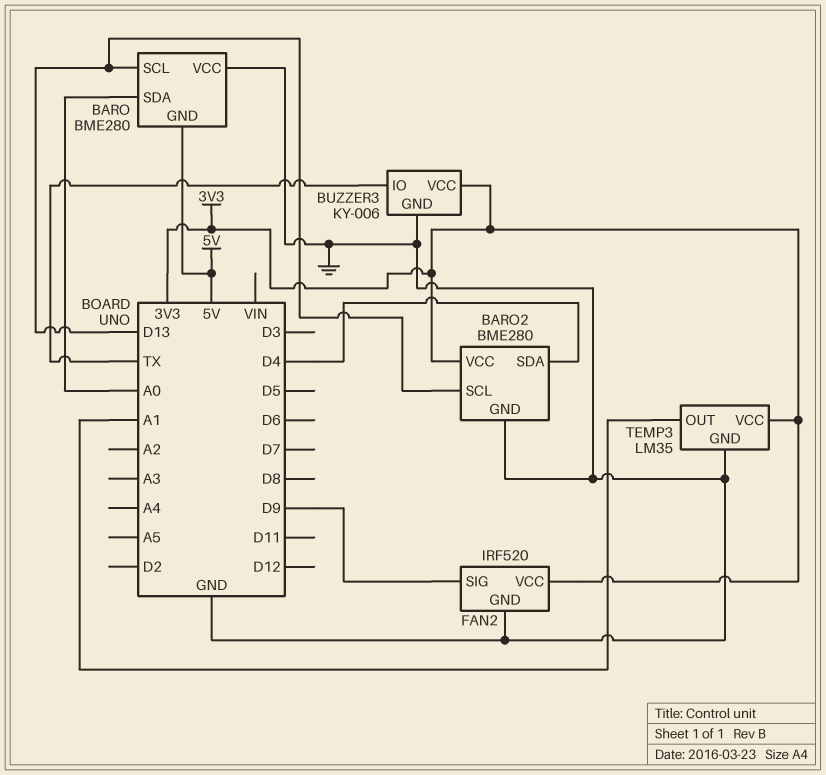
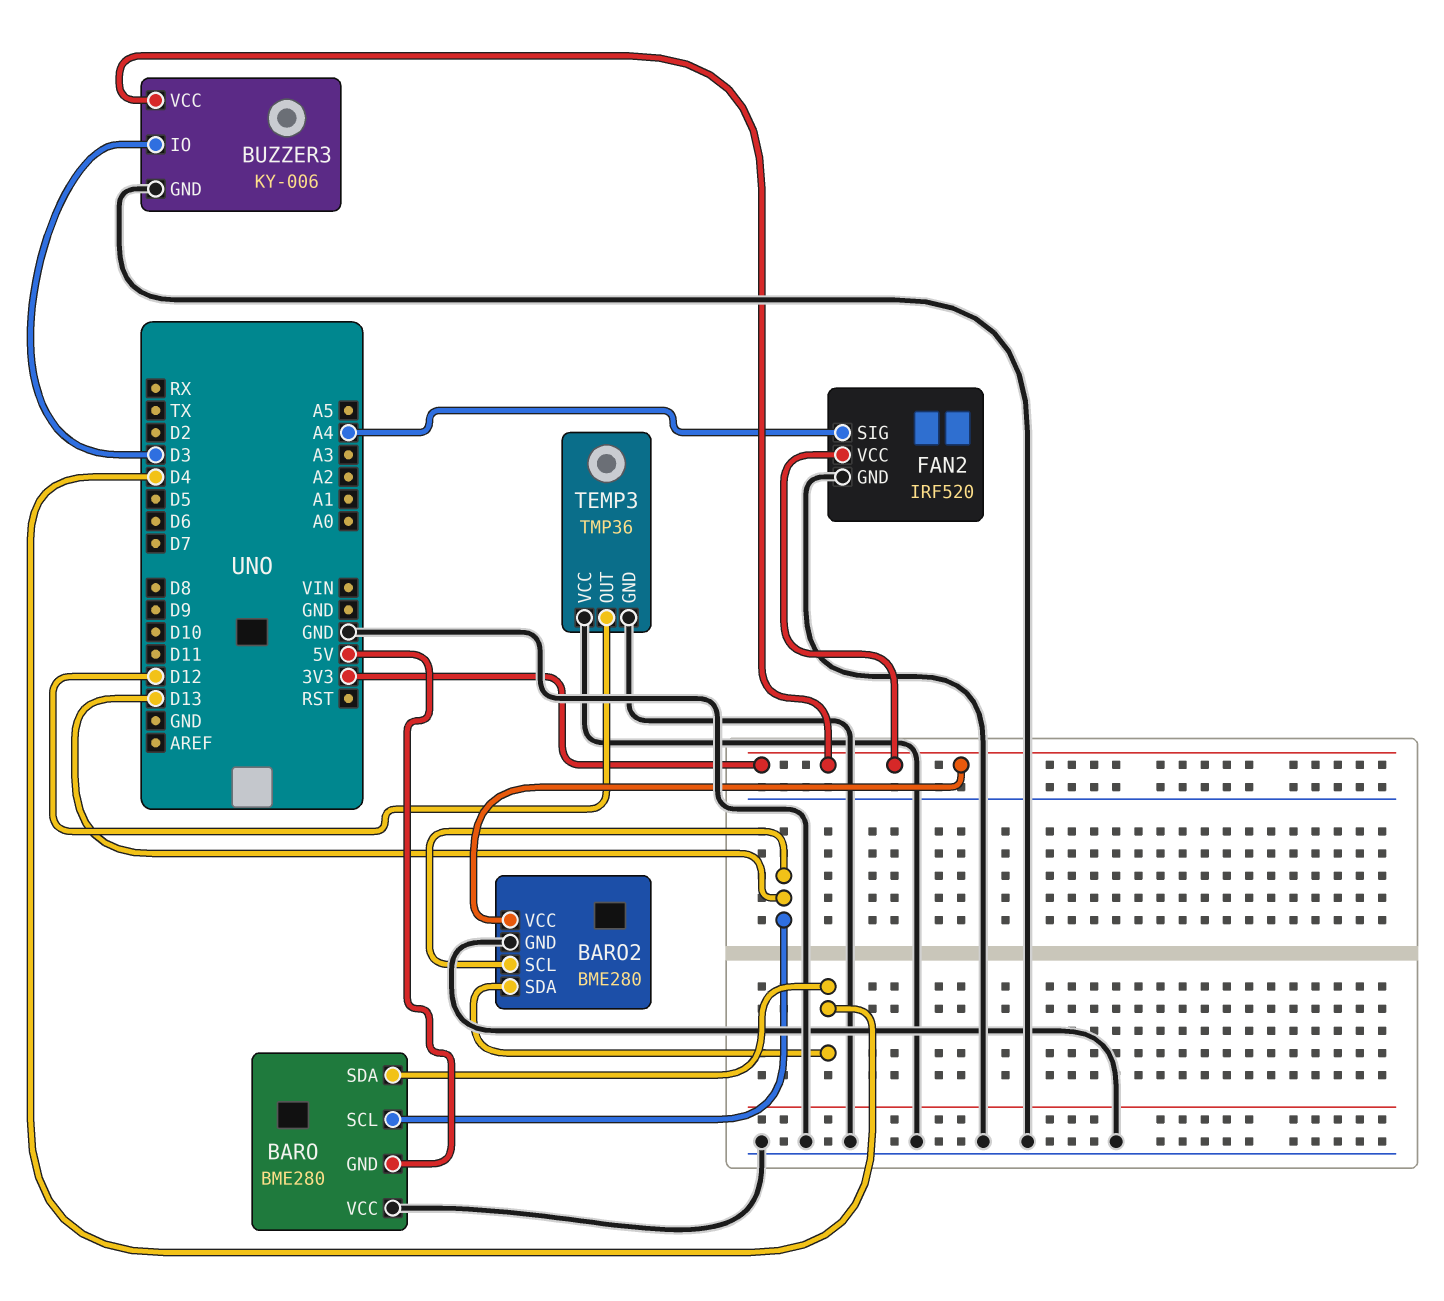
BARO pin SDA: A0 -> D4
BUZZER3 pin IO: TX -> D3
FAN2 pin SIG: D9 -> A4
TEMP3: LM35 -> TMP36
TEMP3 pin OUT: A1 -> D12
TEMP3 pin VCC: 3V3 -> GND

